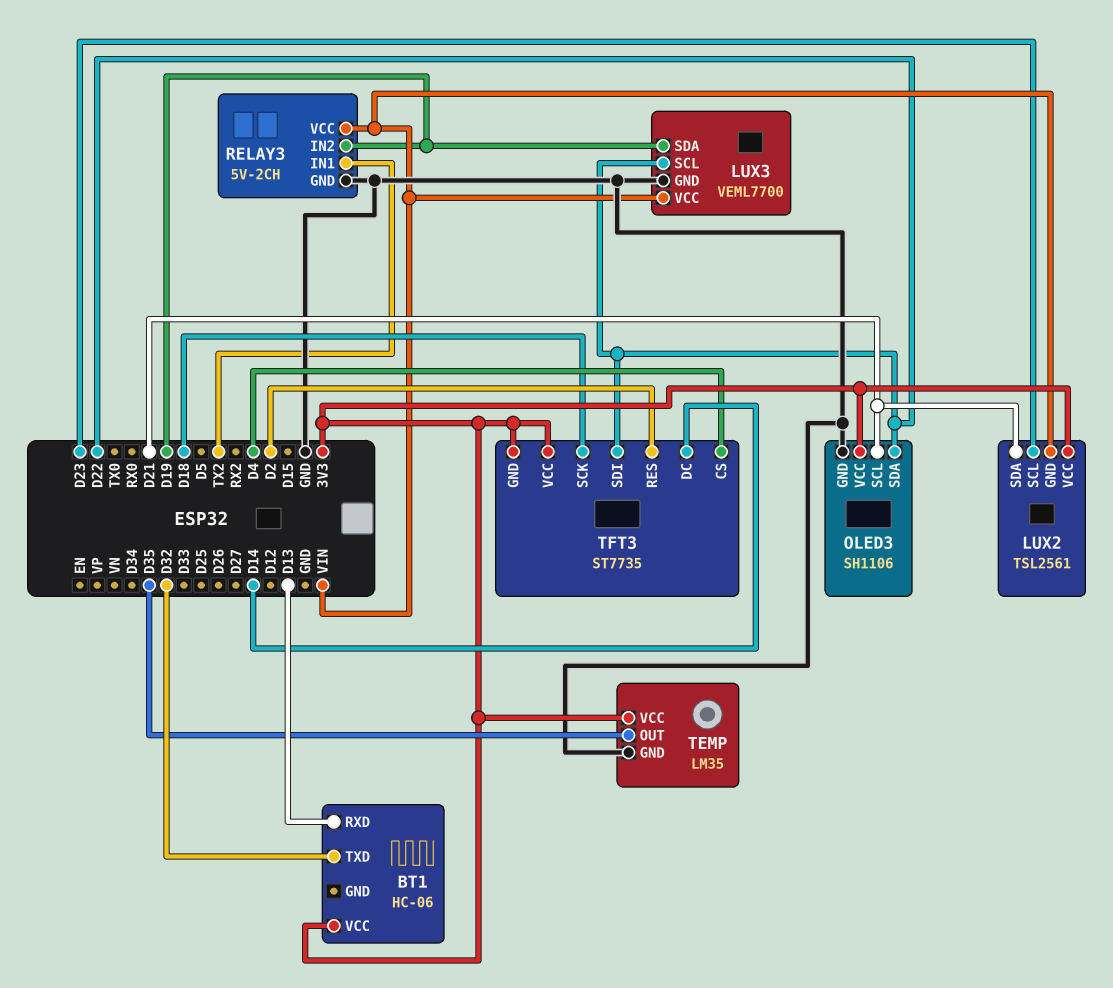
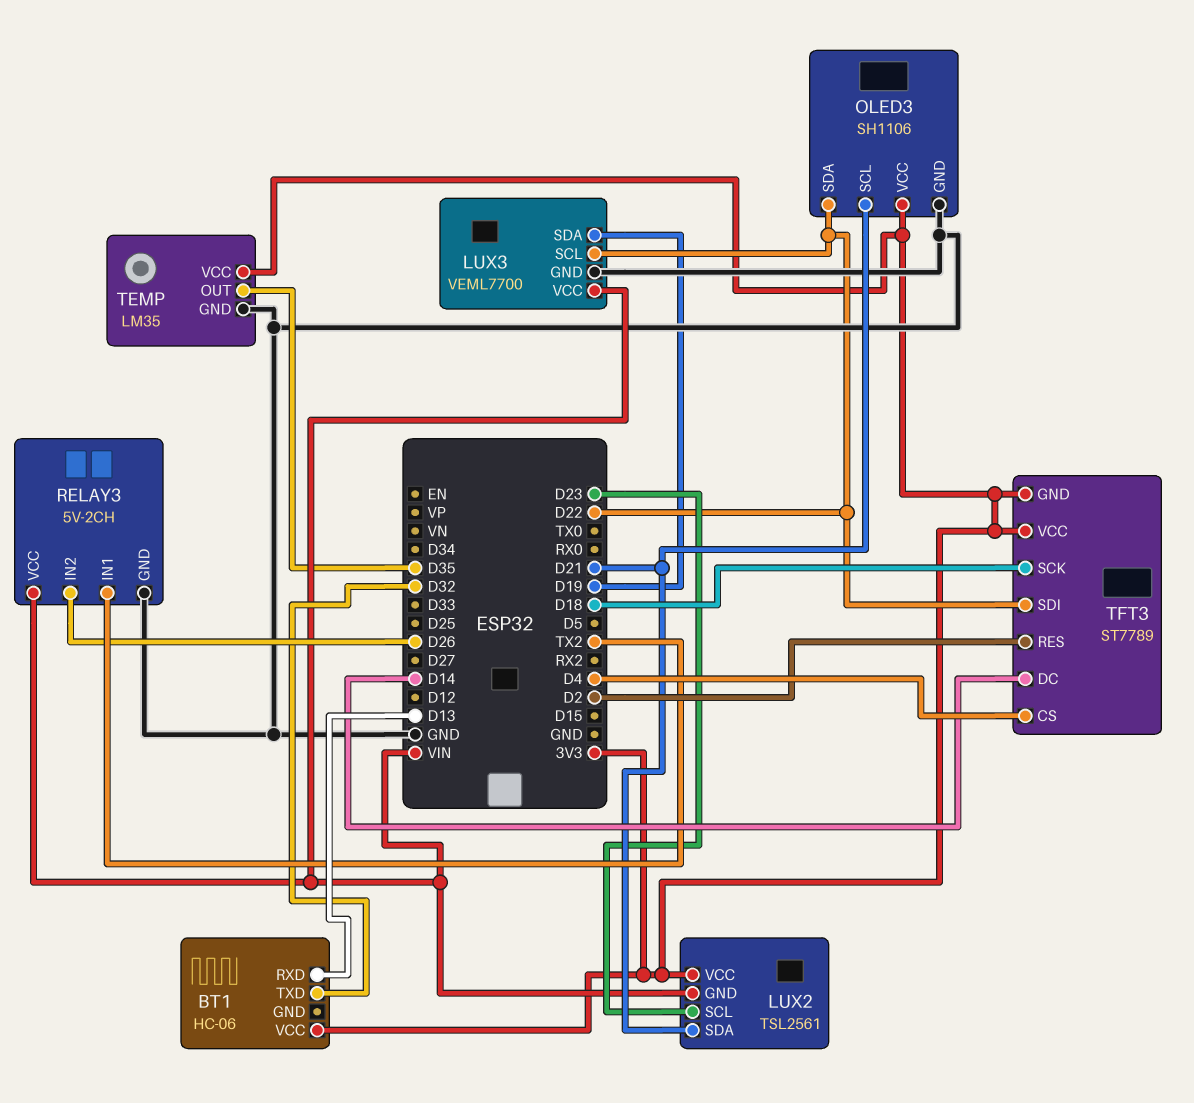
RELAY3 pin IN2: D19 -> D26
TFT3: ST7735 -> ST7789

